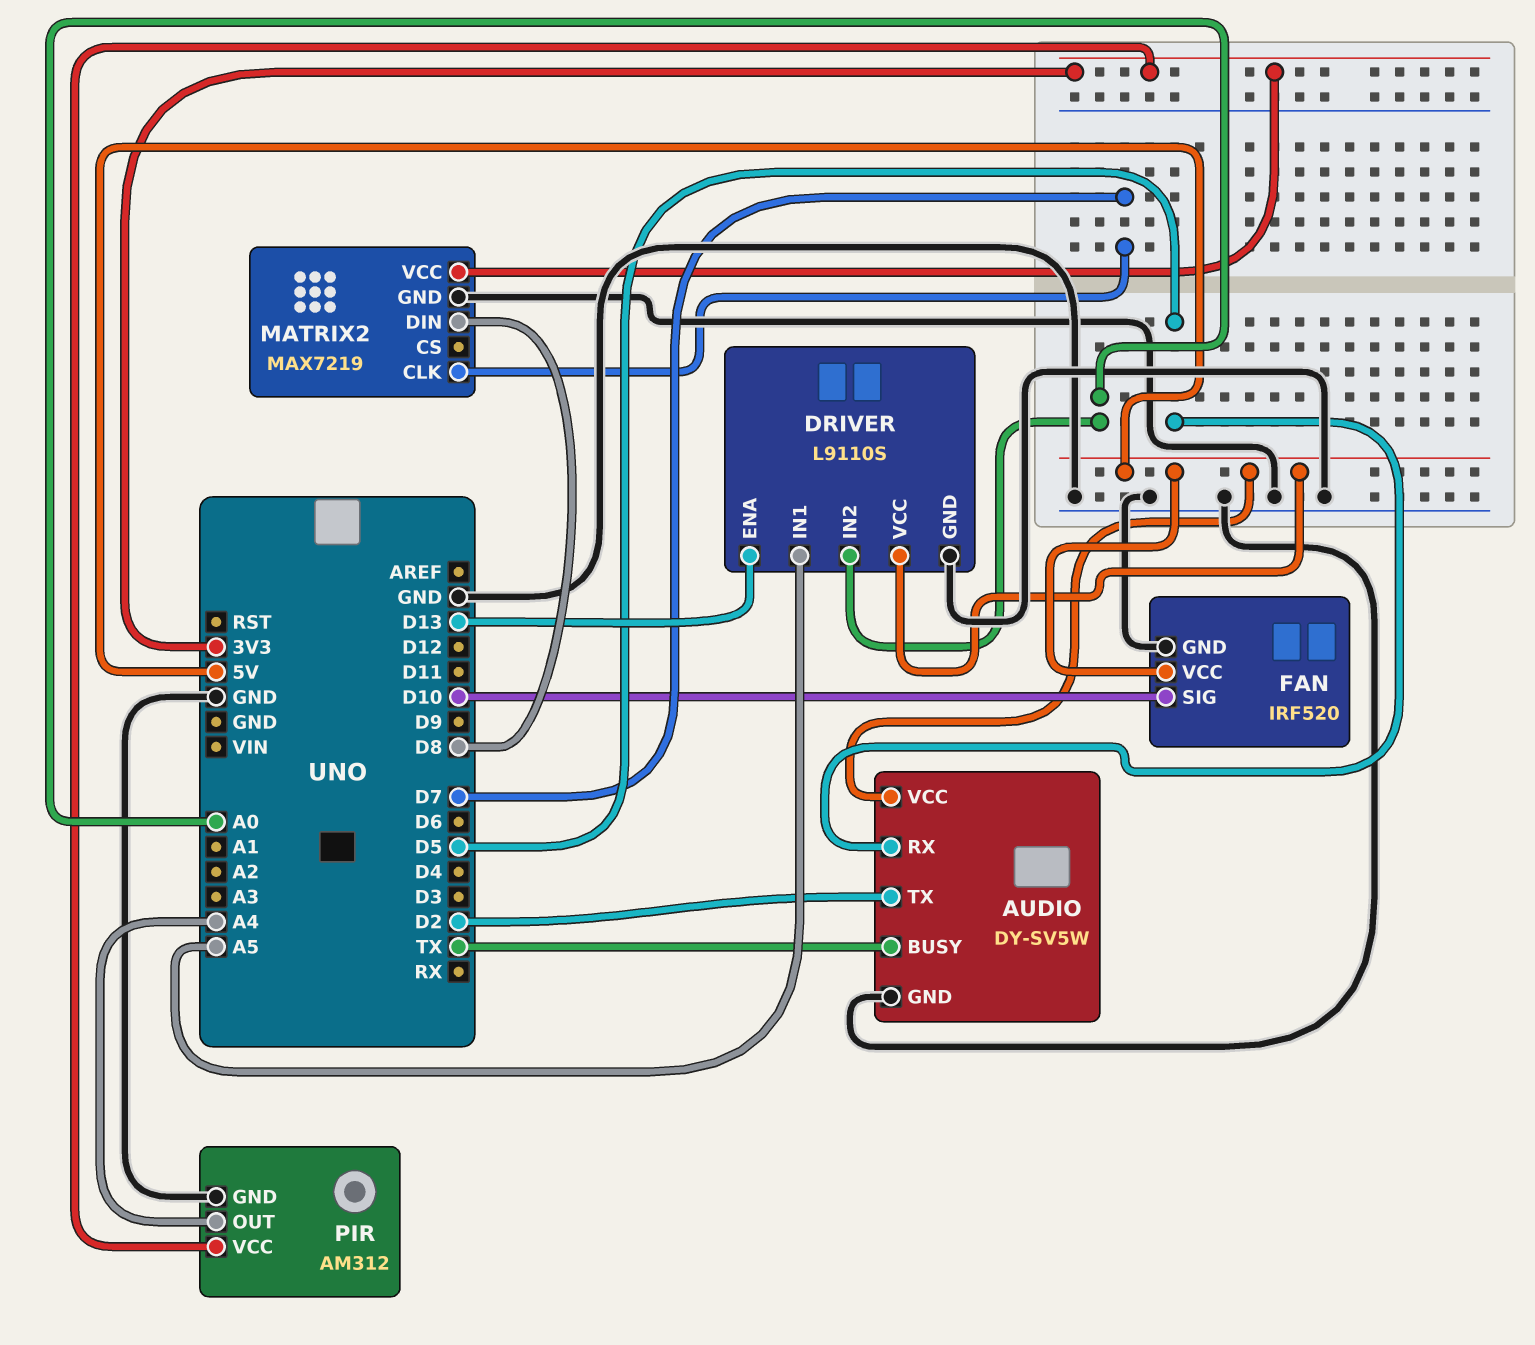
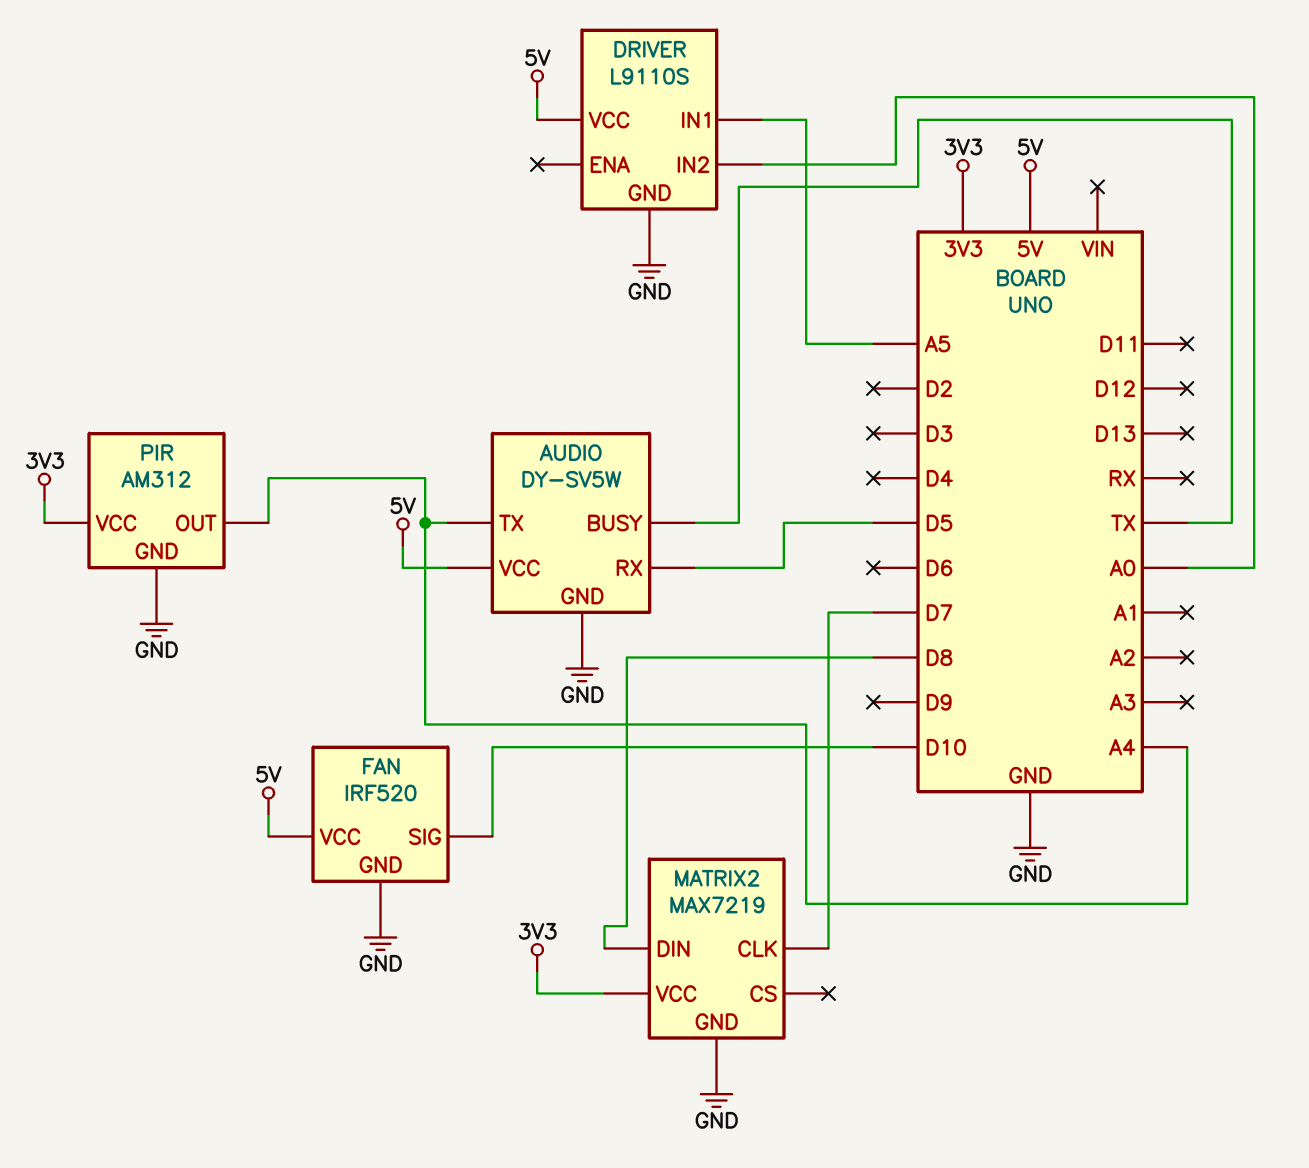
AUDIO pin TX: D2 -> A4
DRIVER pin ENA: D13 -> none

